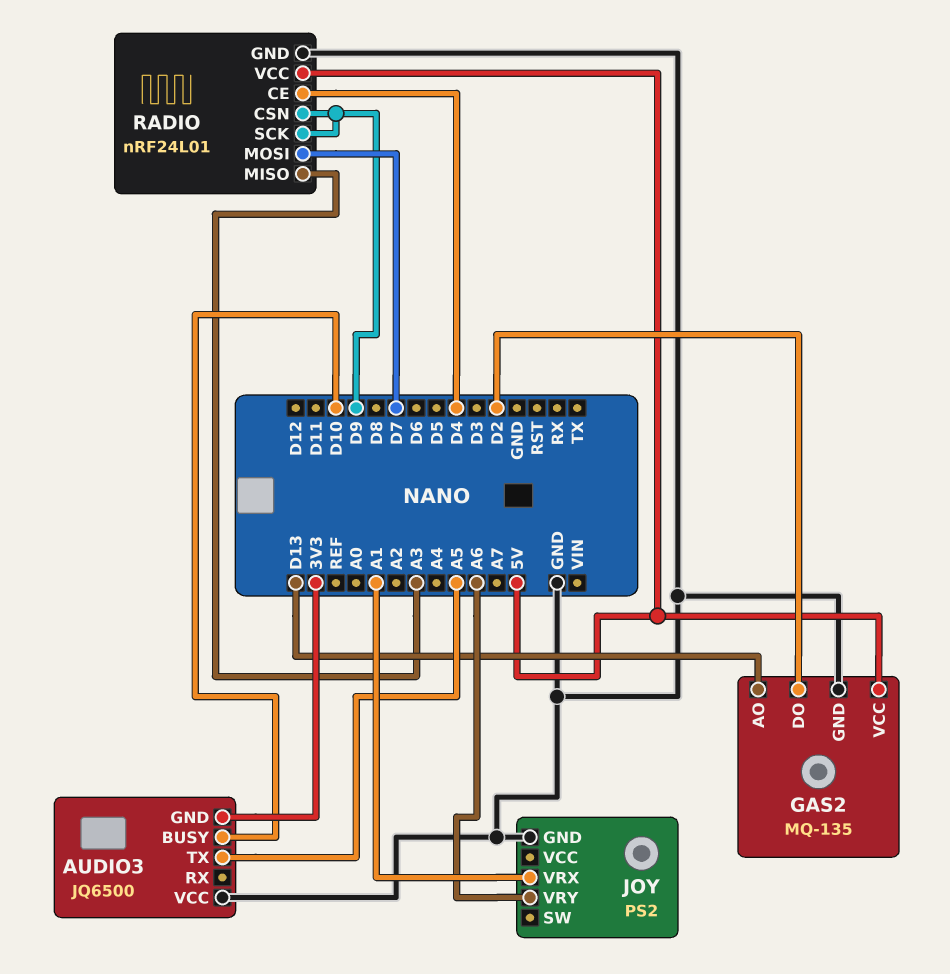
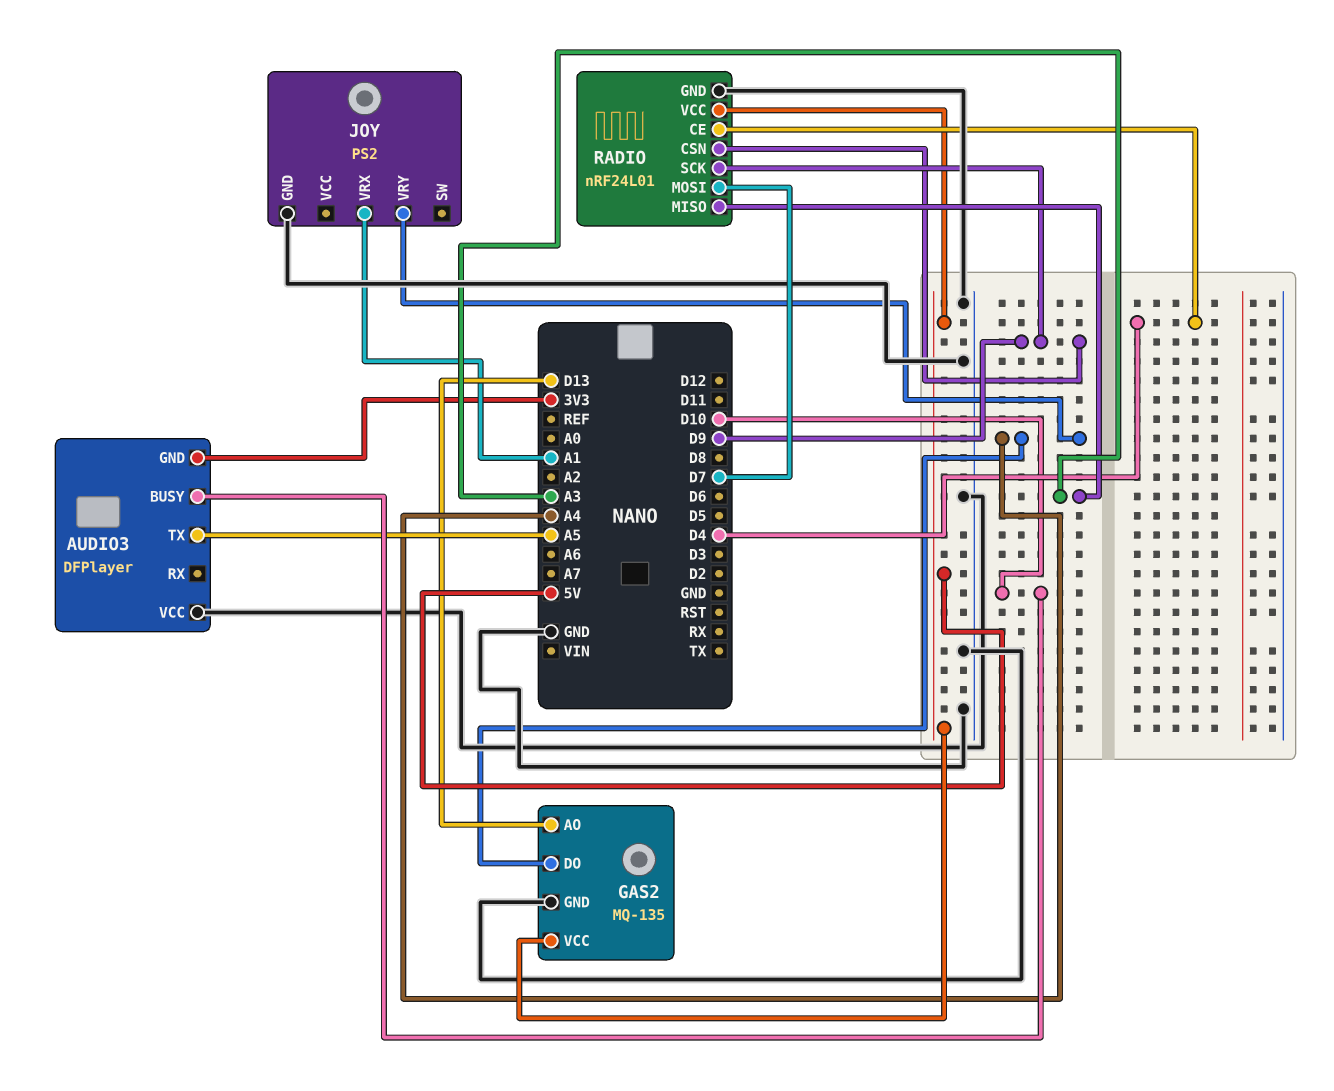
AUDIO3: JQ6500 -> DFPlayer
GAS2 pin DO: D2 -> A4
JOY pin VRY: A6 -> A4

